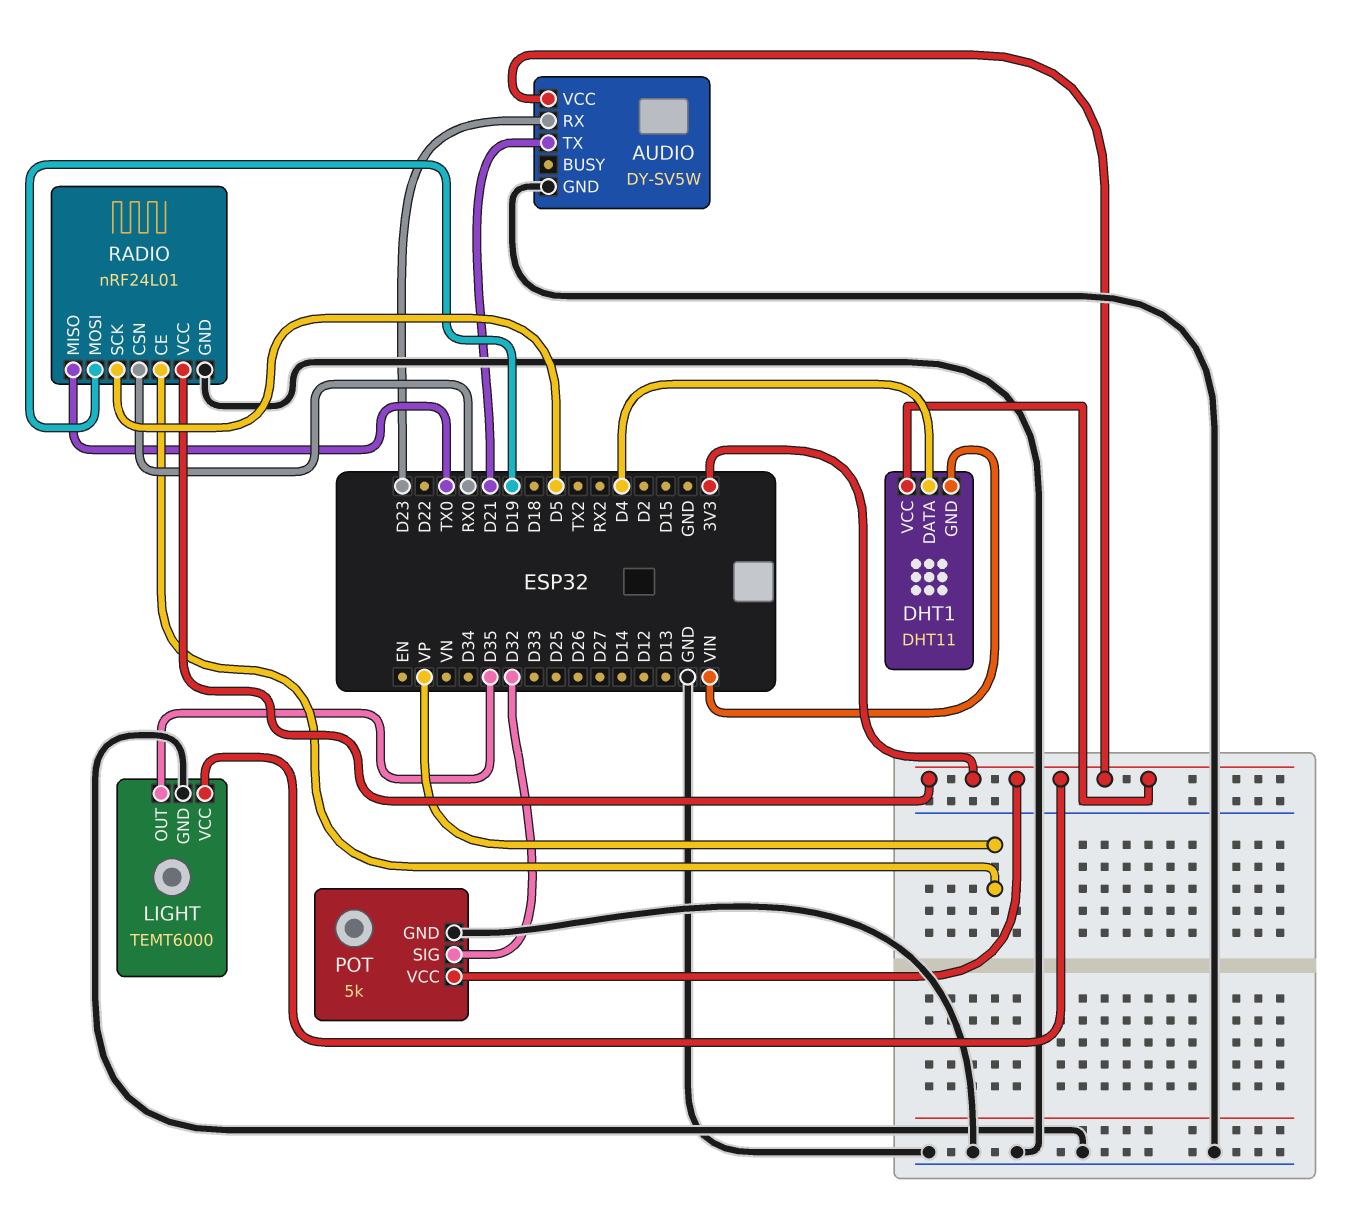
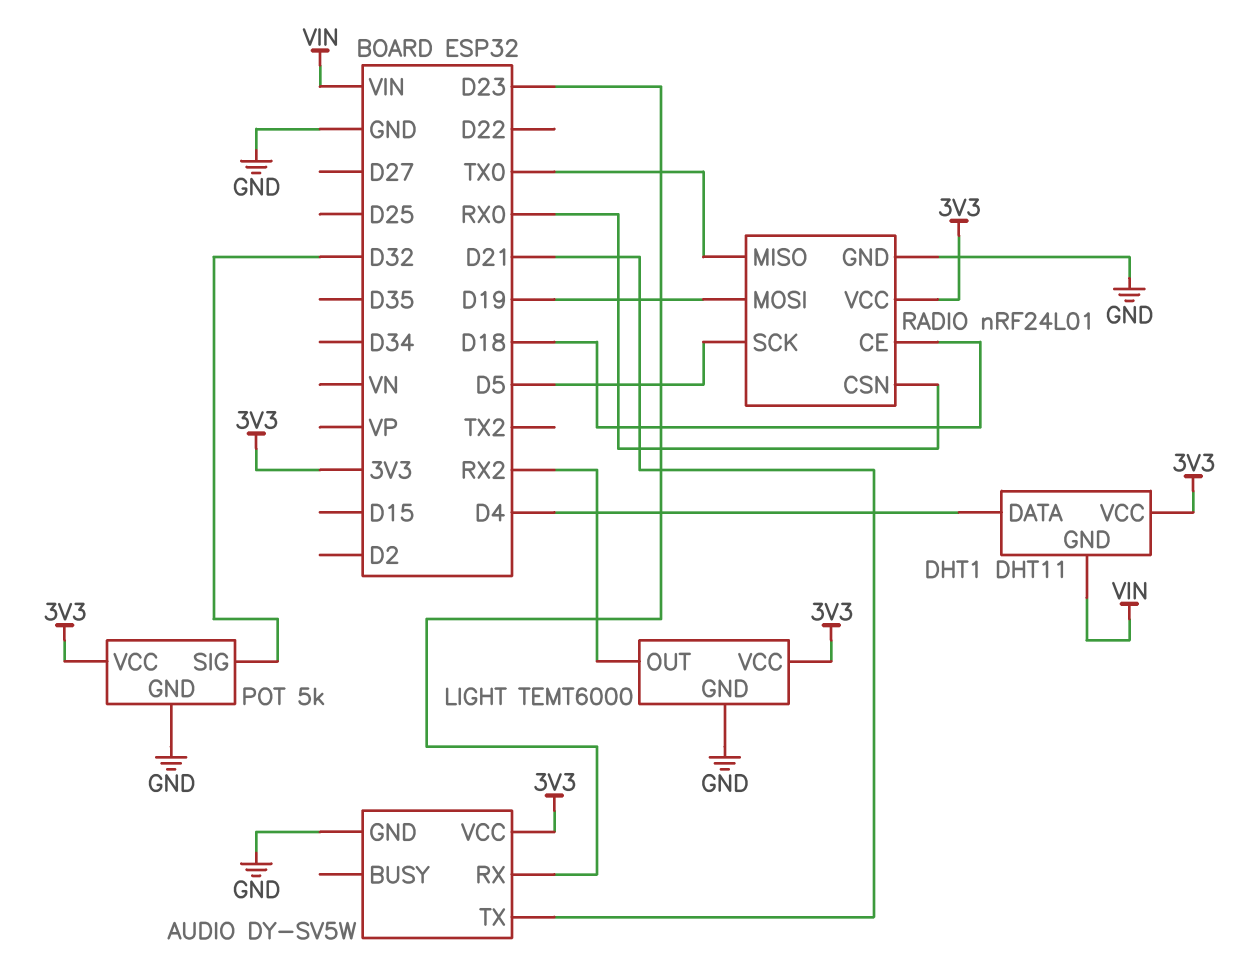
LIGHT pin OUT: D35 -> RX2
RADIO pin CE: VP -> D18

